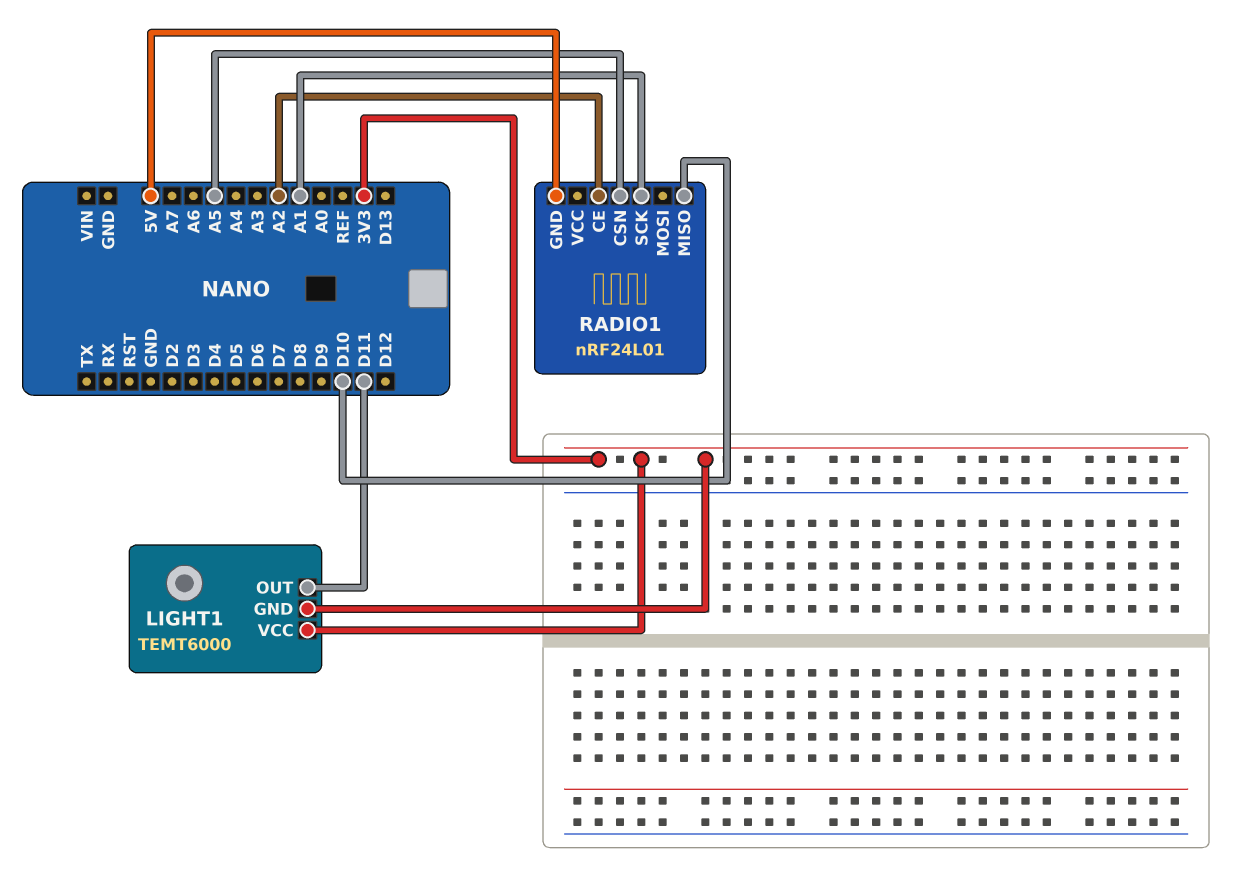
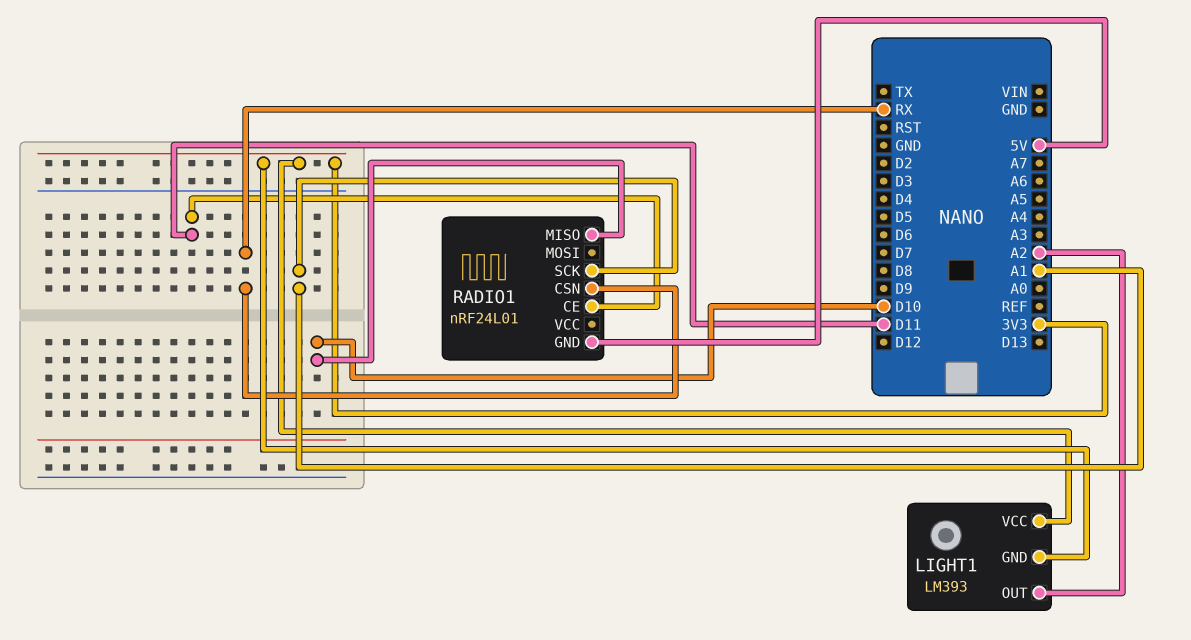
LIGHT1: TEMT6000 -> LM393
LIGHT1 pin OUT: D11 -> A2
RADIO1 pin CE: A2 -> D11
RADIO1 pin CSN: A5 -> RX

